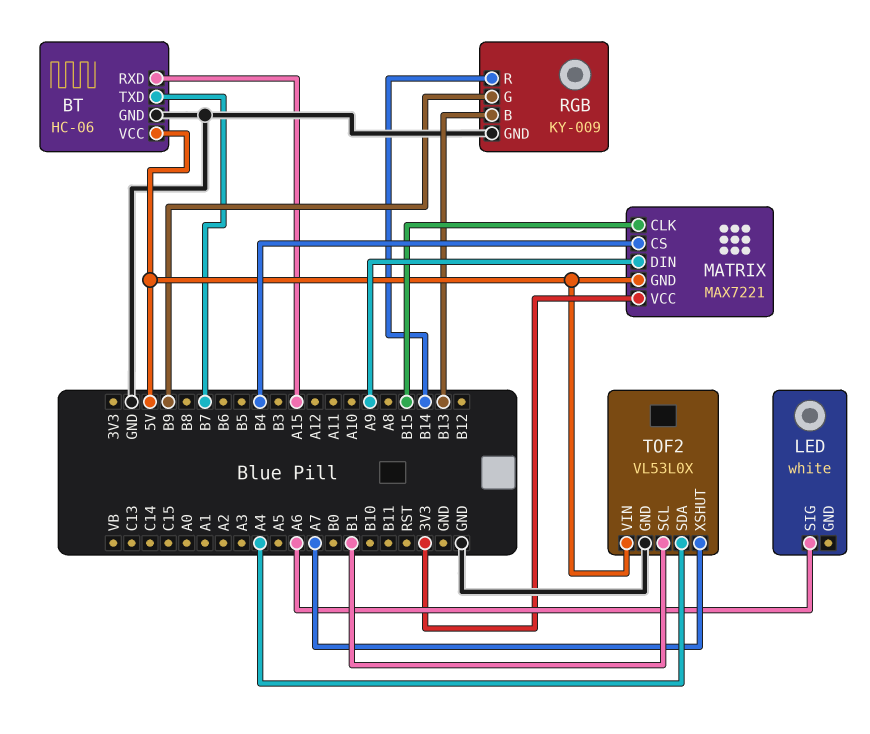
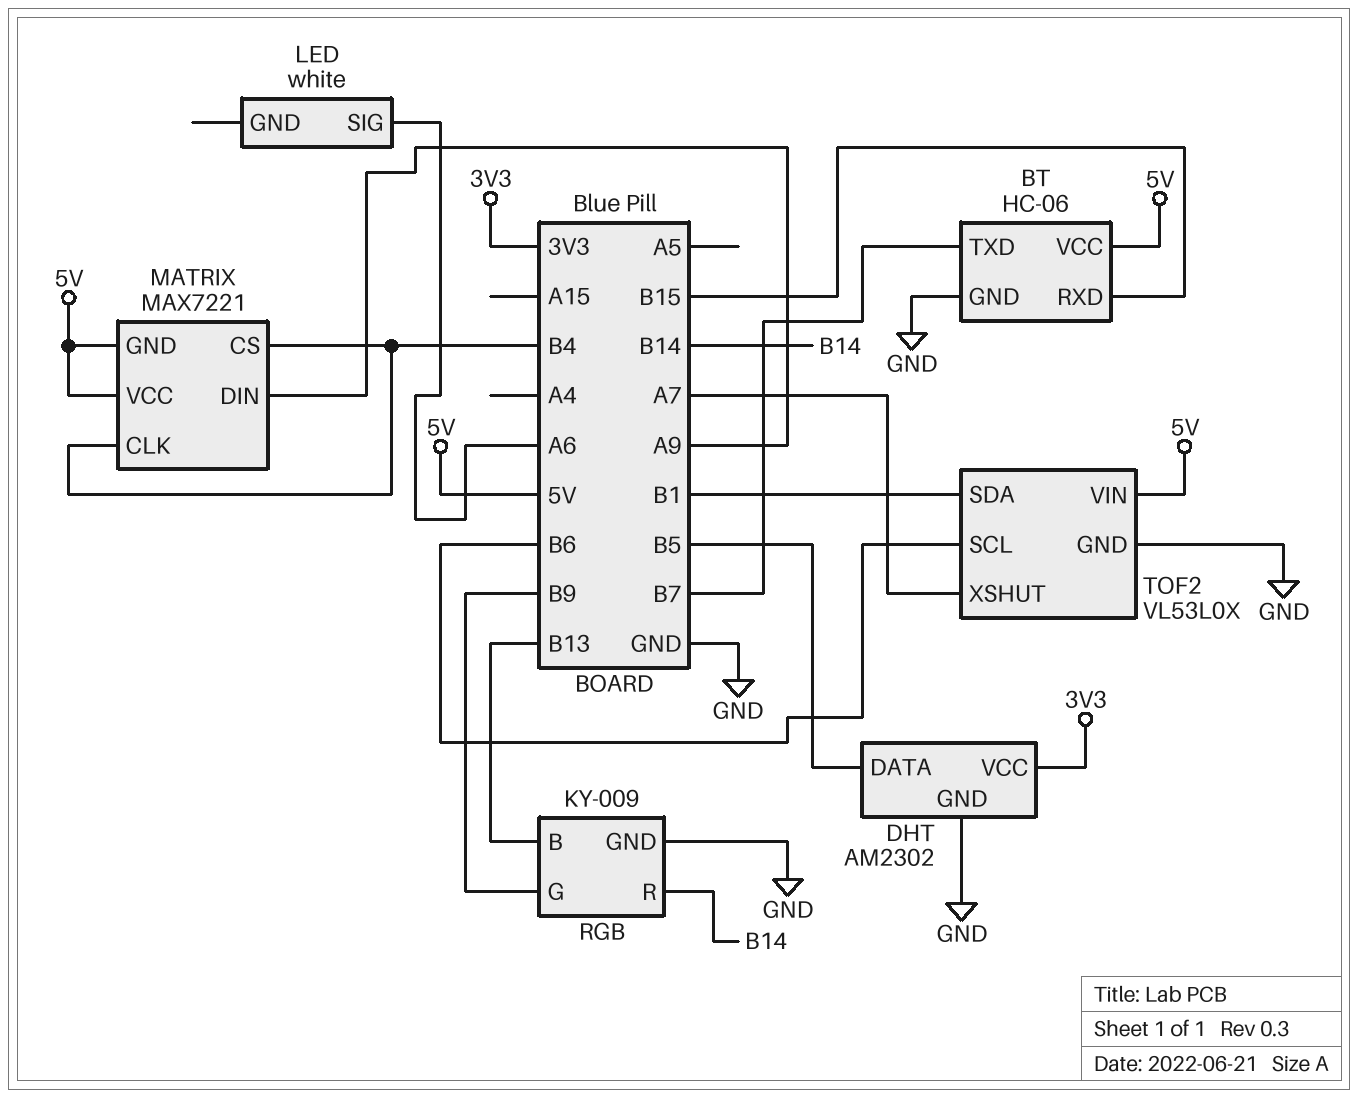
BT pin RXD: A15 -> B15
DHT: none -> AM2302
DHT pin DATA: none -> B5
DHT pin GND: none -> GND
DHT pin VCC: none -> 3V3
MATRIX pin CLK: B15 -> B4
MATRIX pin VCC: 3V3 -> 5V
TOF2 pin SCL: B1 -> B6
TOF2 pin SDA: A4 -> B1

